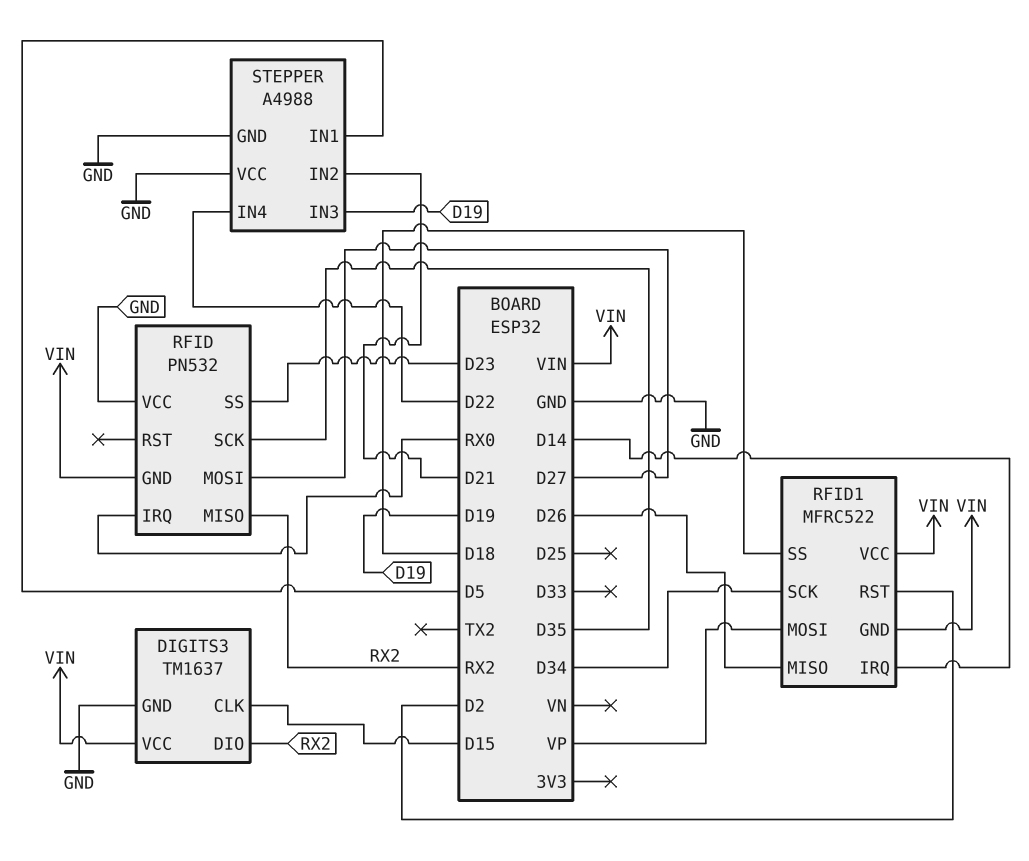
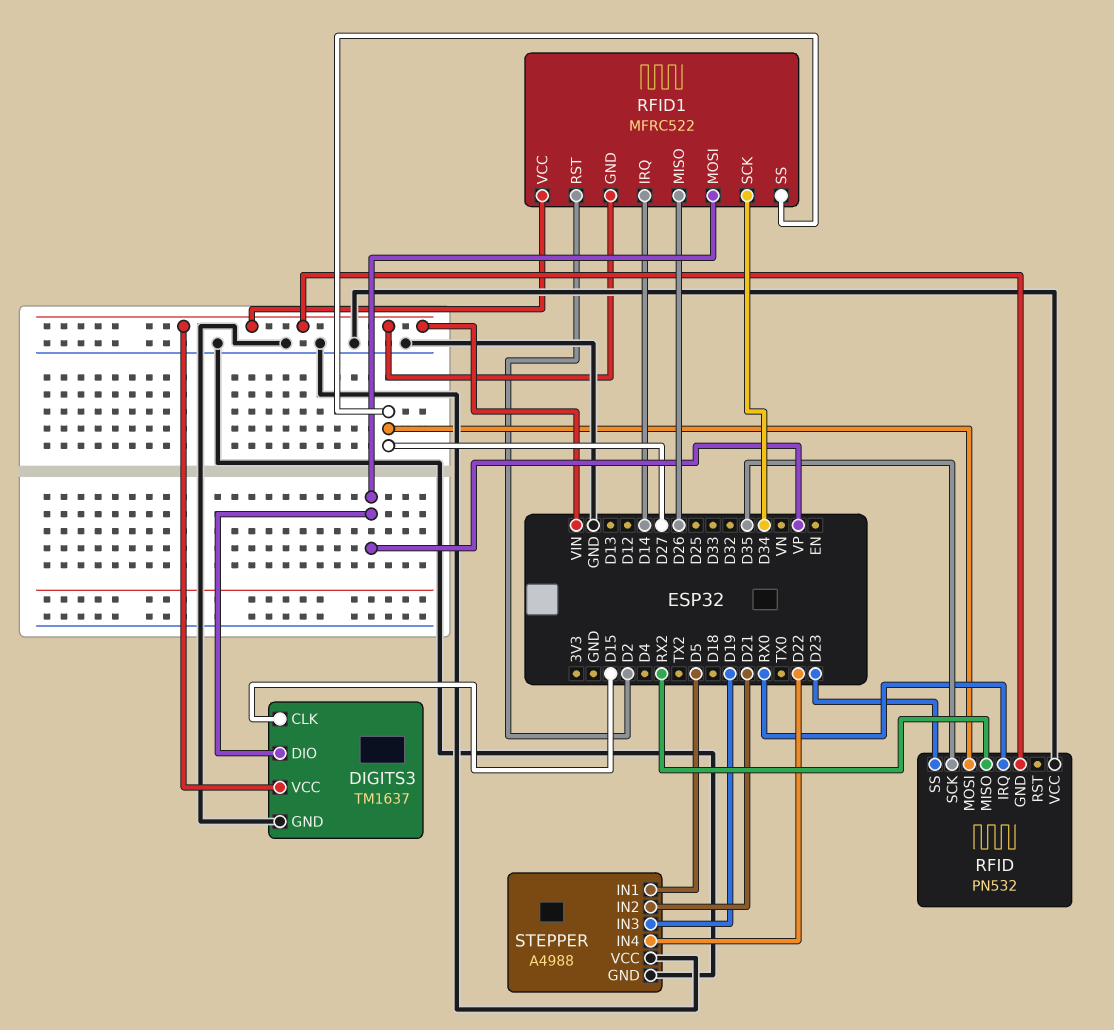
DIGITS3 pin DIO: RX2 -> VP
RFID1 pin SS: D18 -> D27

